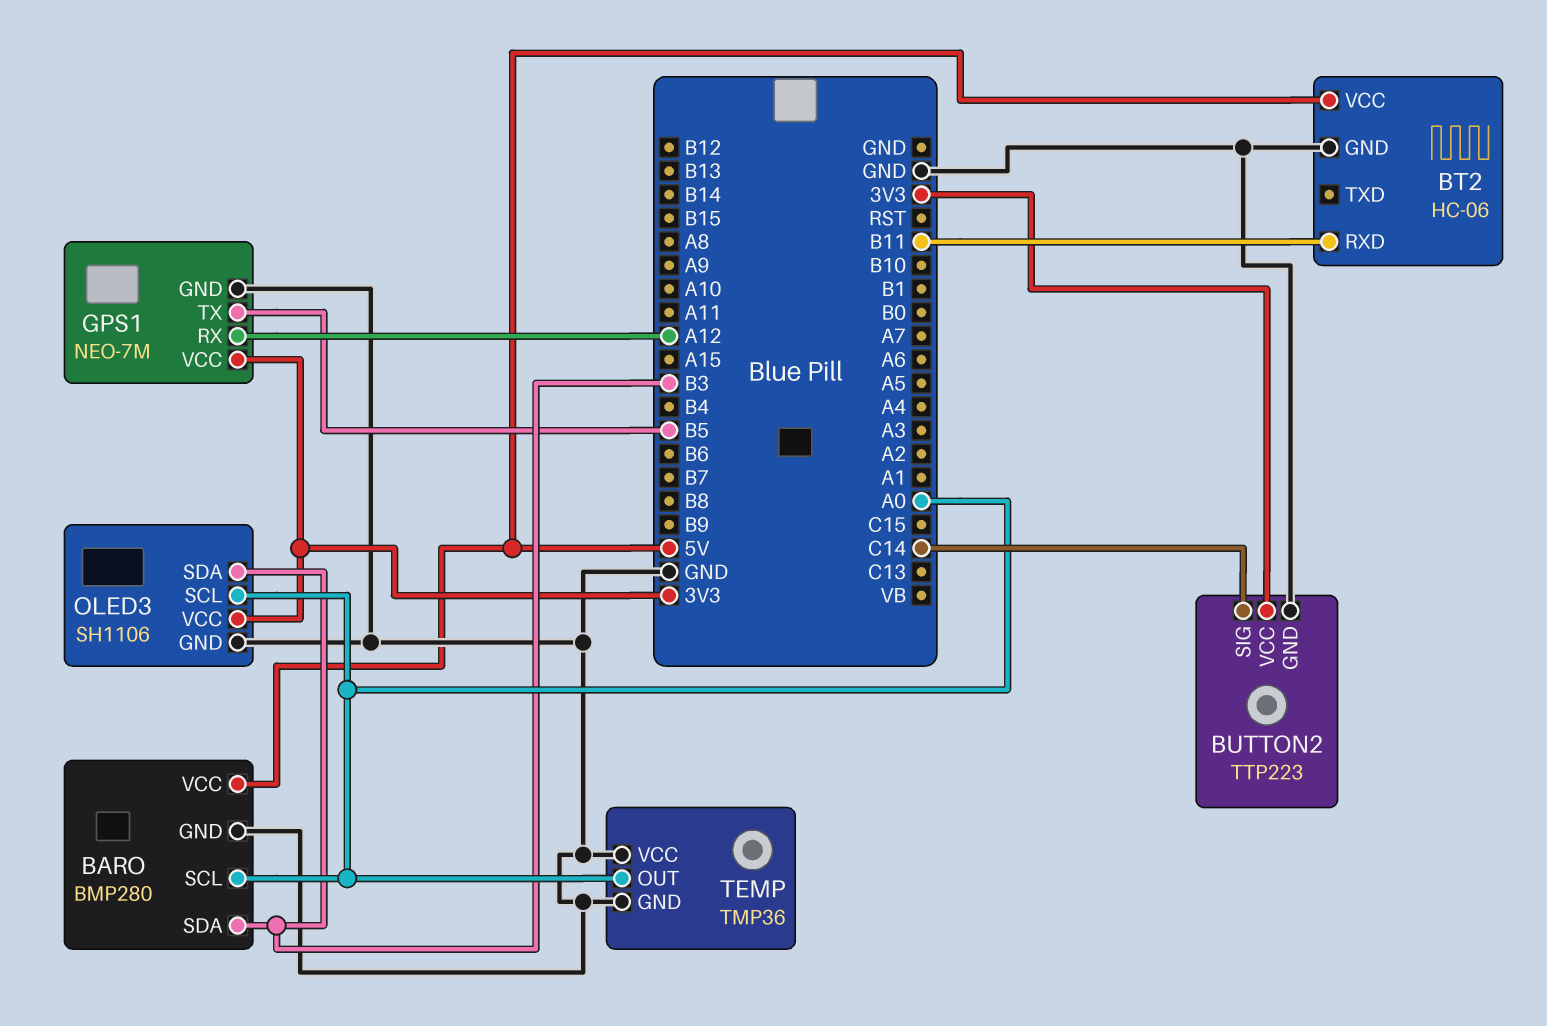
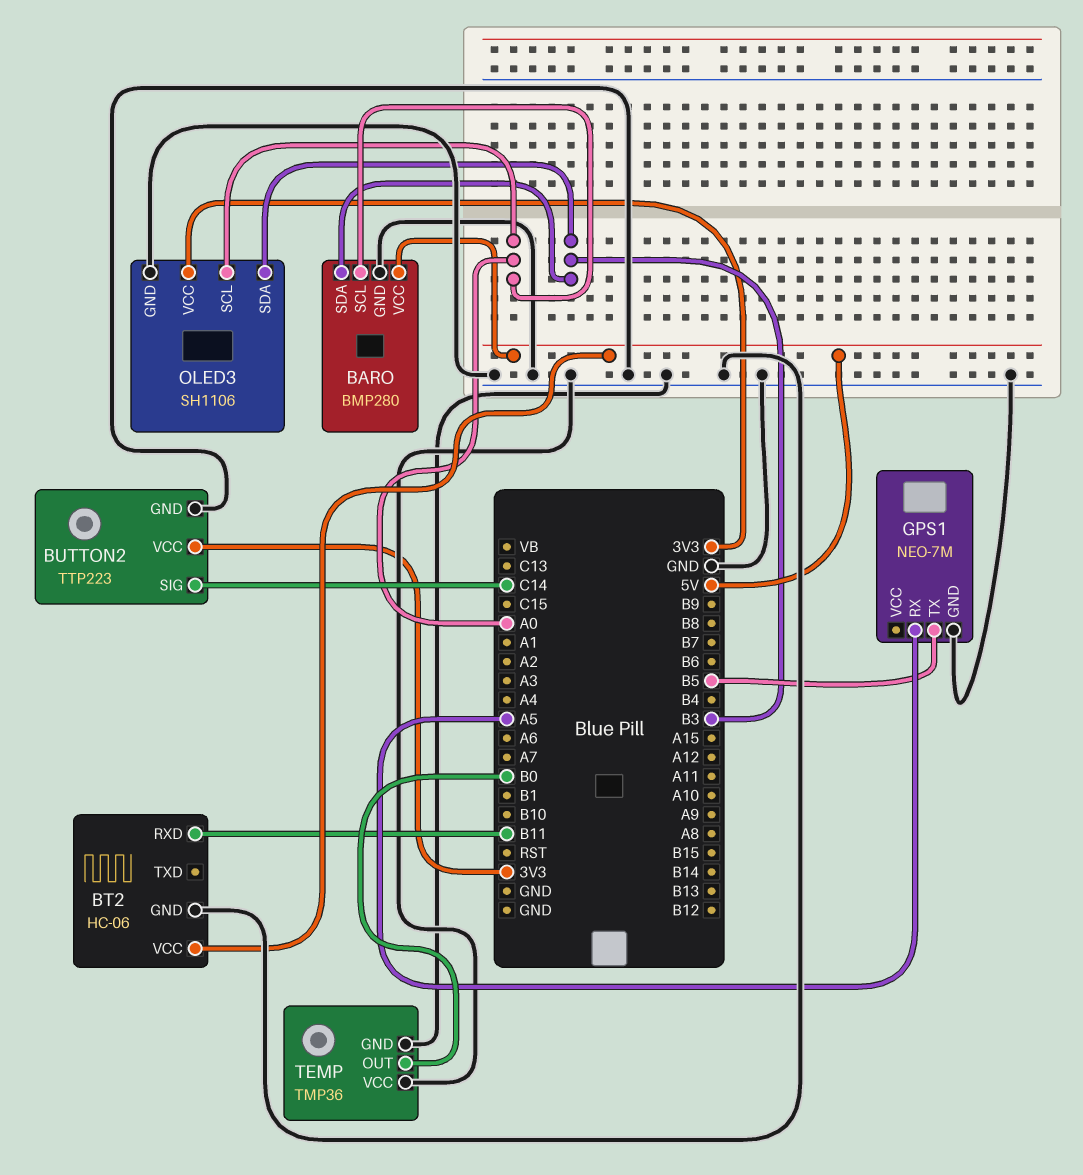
GPS1 pin RX: A12 -> A5
GPS1 pin VCC: 3V3 -> none
TEMP pin OUT: A0 -> B0

